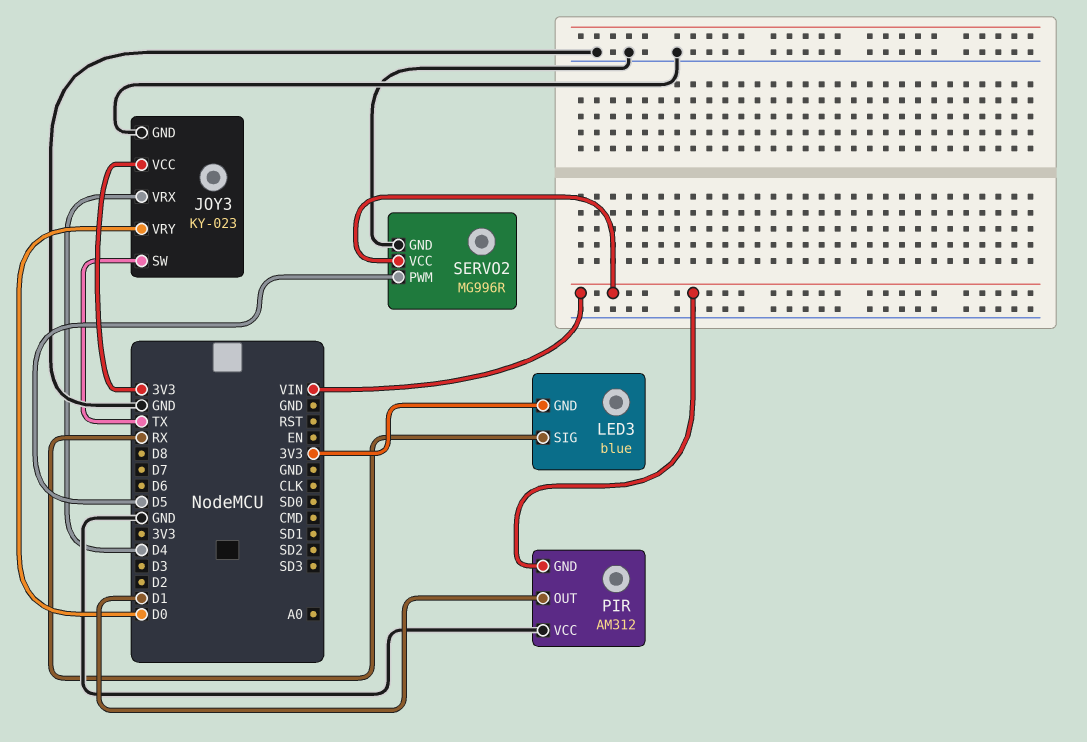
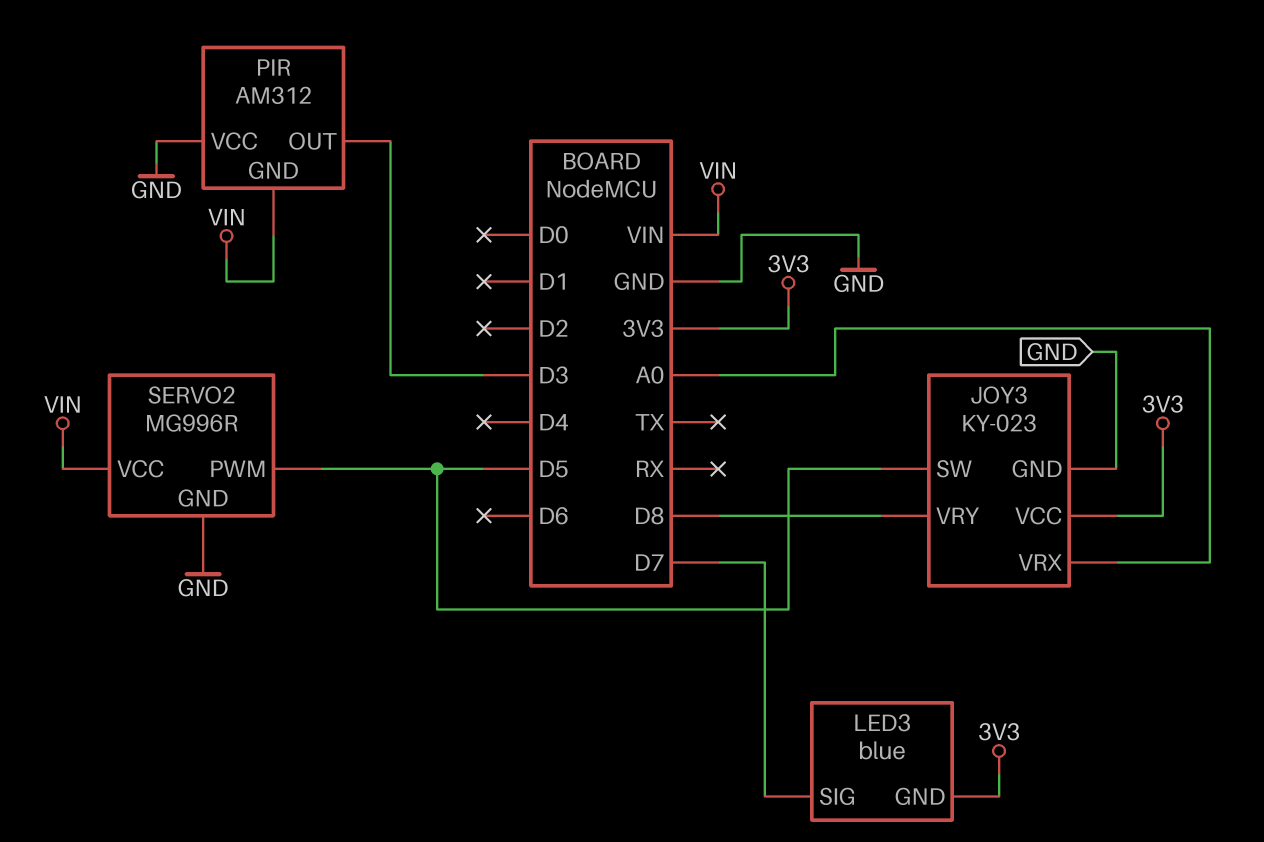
JOY3 pin SW: TX -> D5
JOY3 pin VRX: D4 -> A0
JOY3 pin VRY: D0 -> D8
LED3 pin SIG: RX -> D7
PIR pin OUT: D1 -> D3

